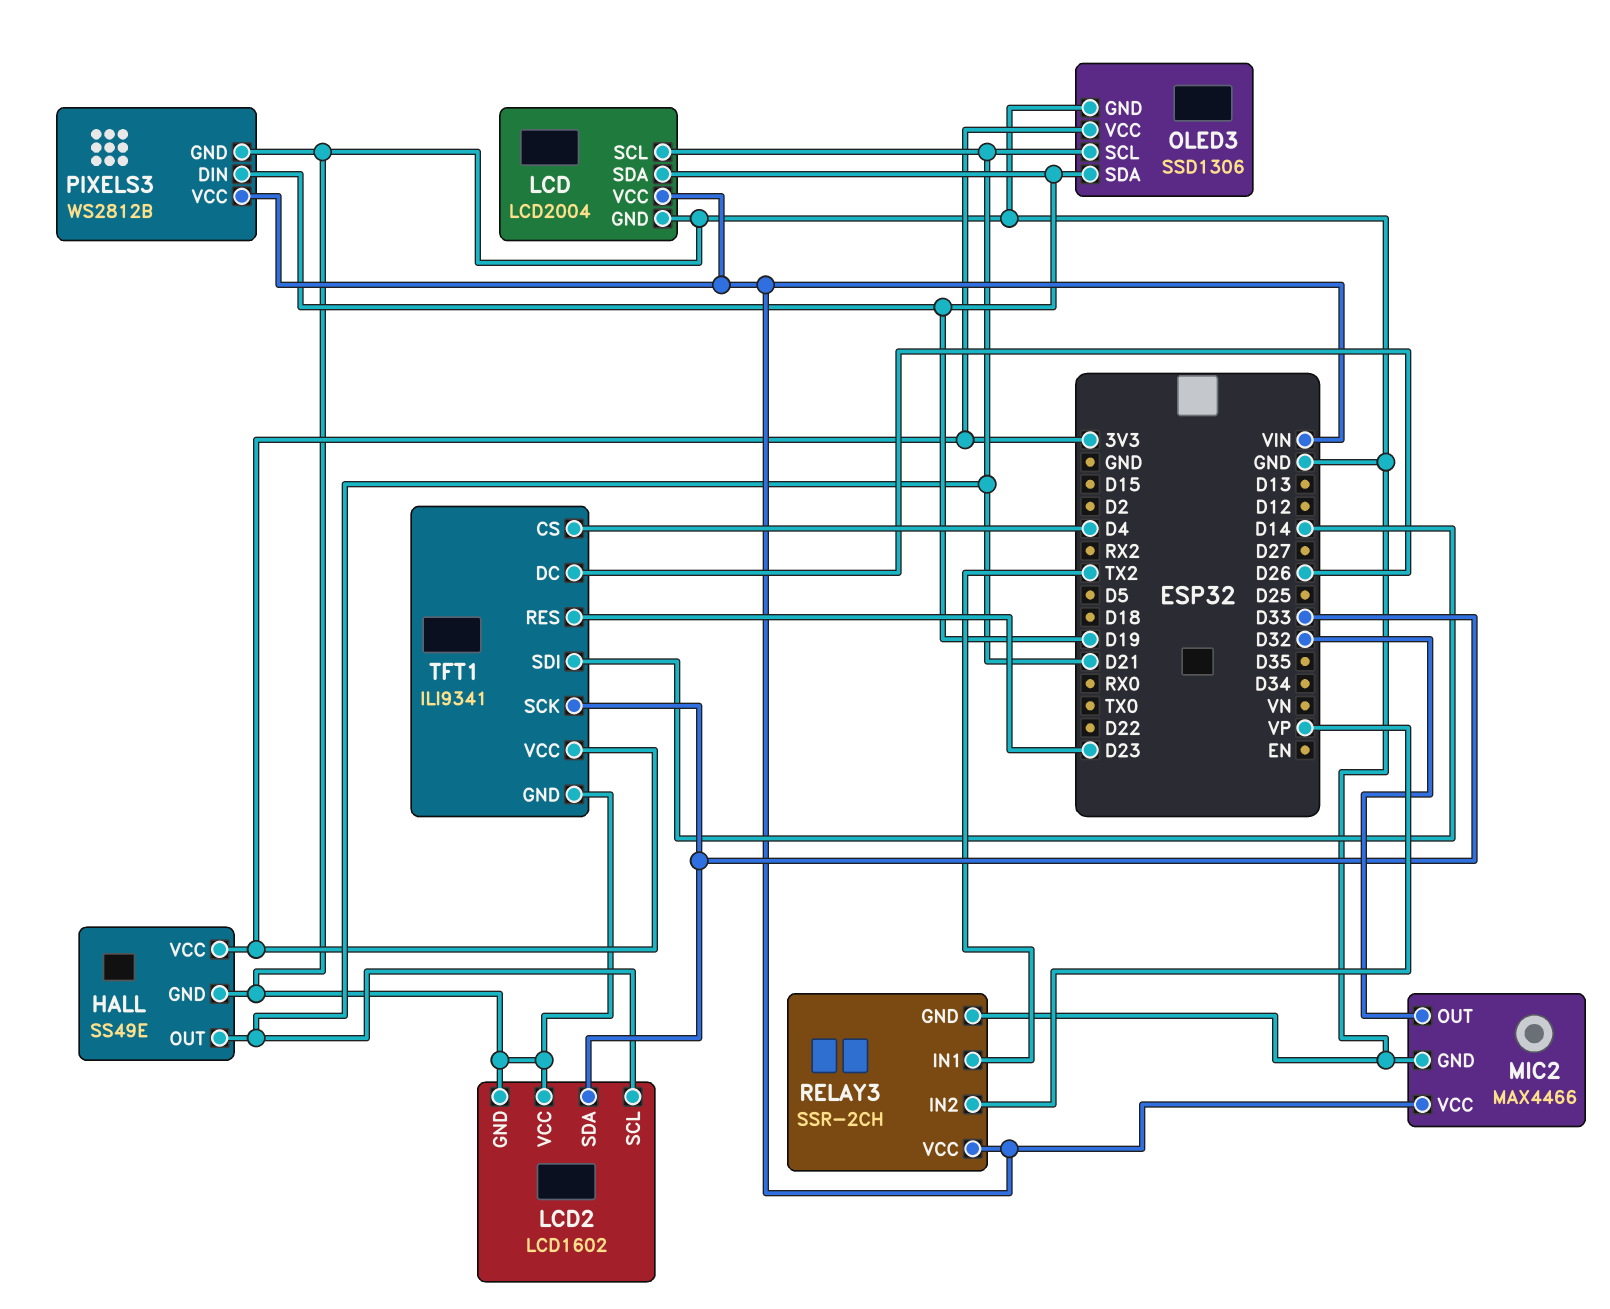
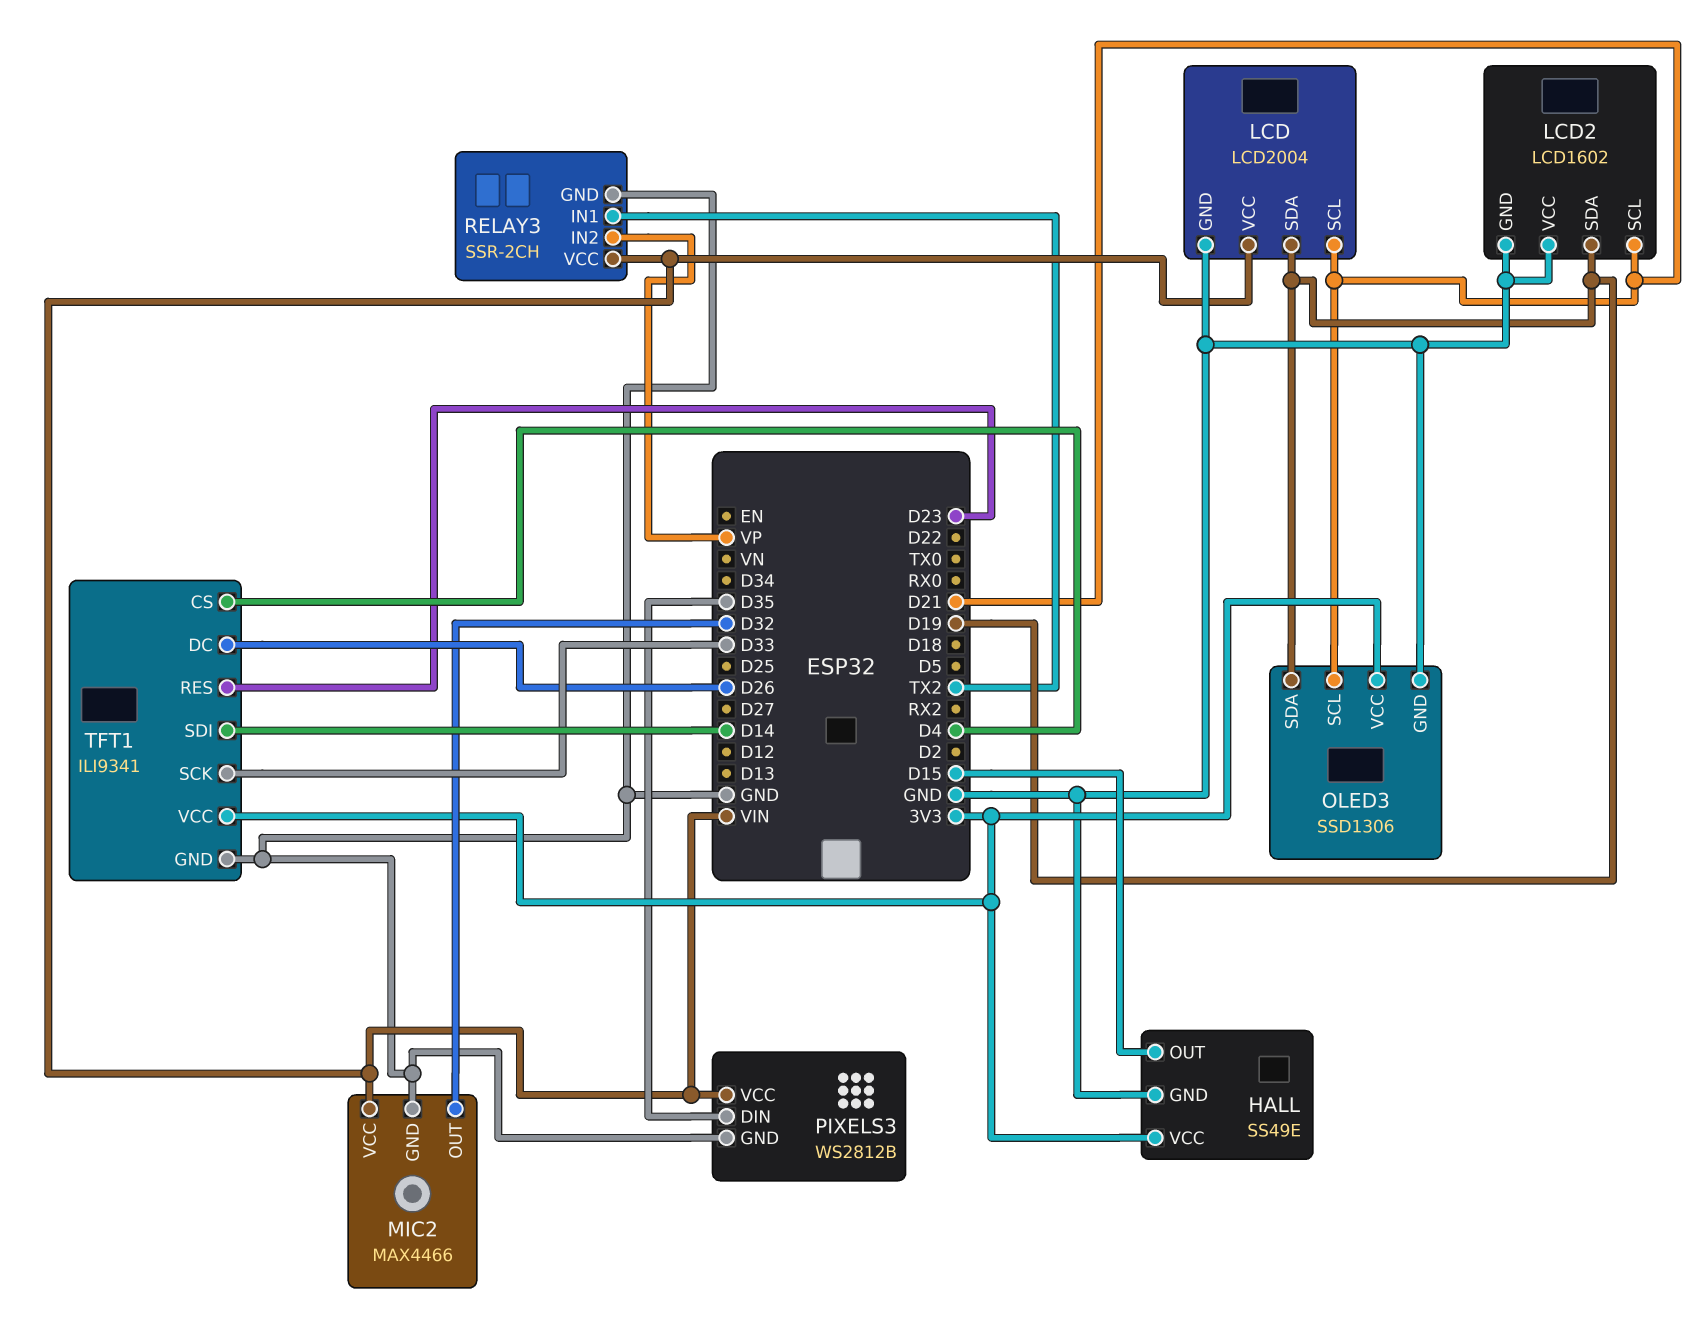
HALL pin OUT: D21 -> D15
LCD2 pin SDA: D33 -> D19
PIXELS3 pin DIN: D19 -> D35

